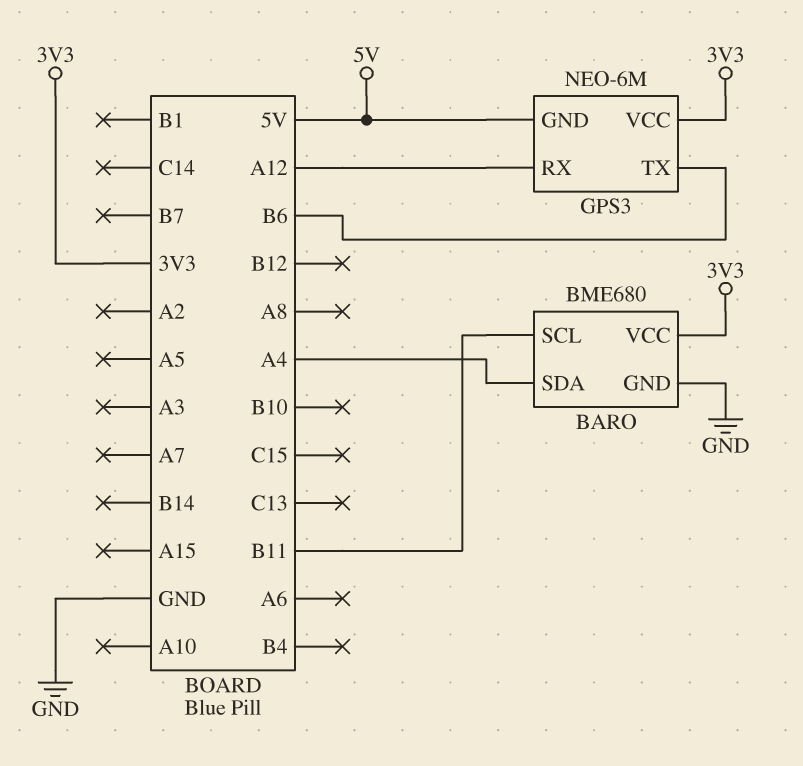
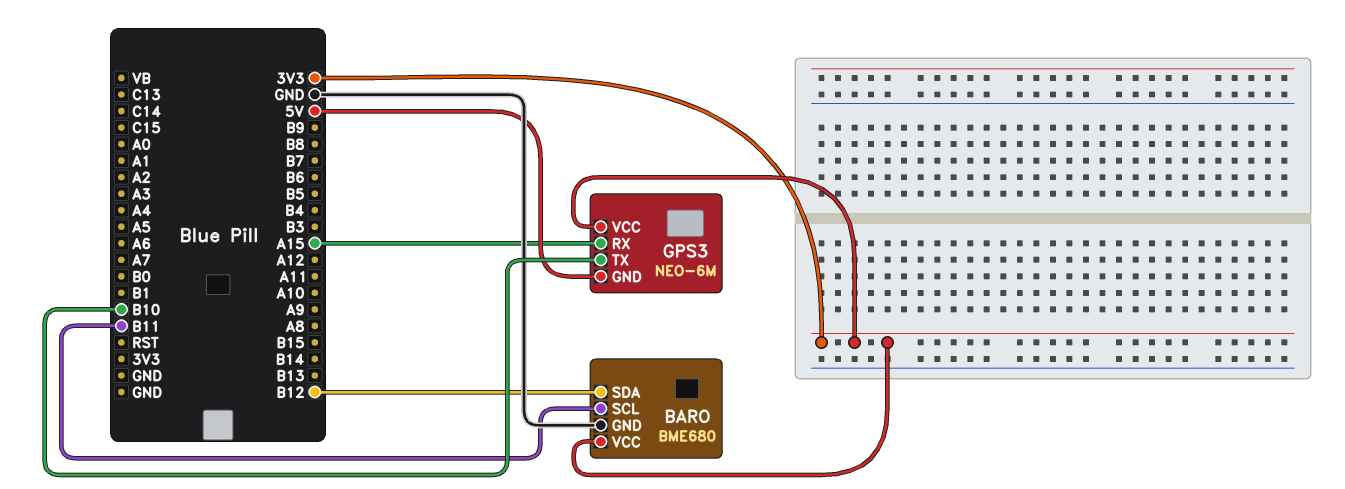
BARO pin SDA: A4 -> B12
GPS3 pin RX: A12 -> A15
GPS3 pin TX: B6 -> B10

